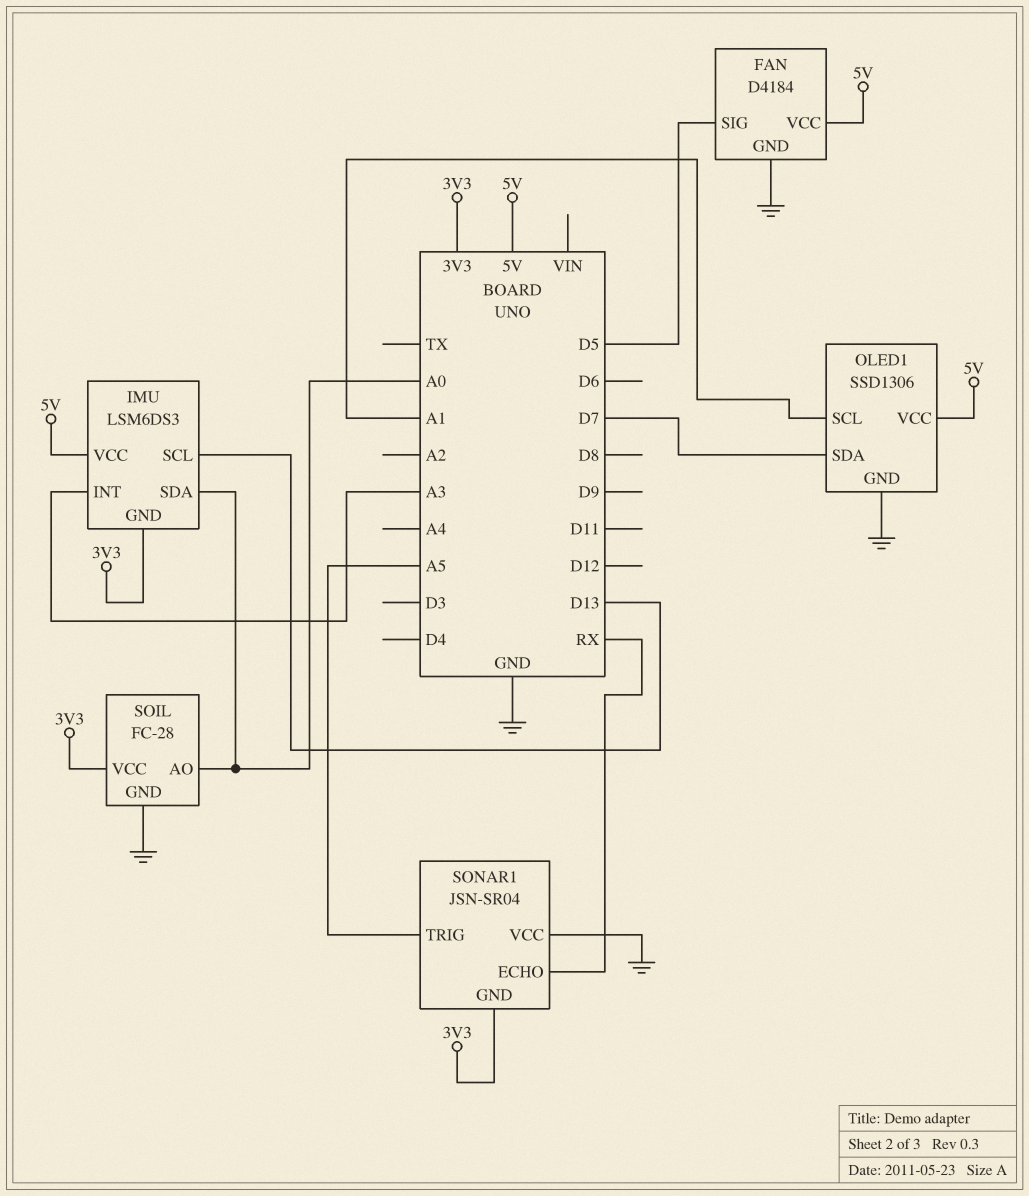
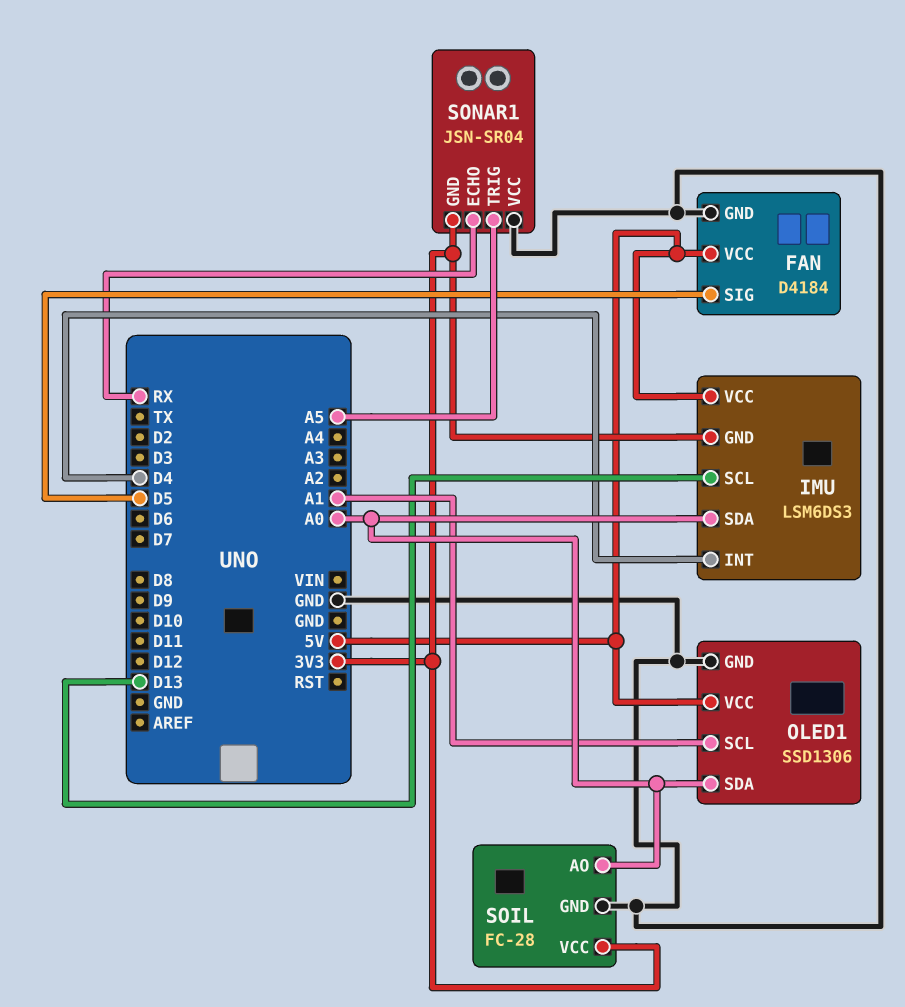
IMU pin INT: A3 -> D4
OLED1 pin SDA: D7 -> A0

